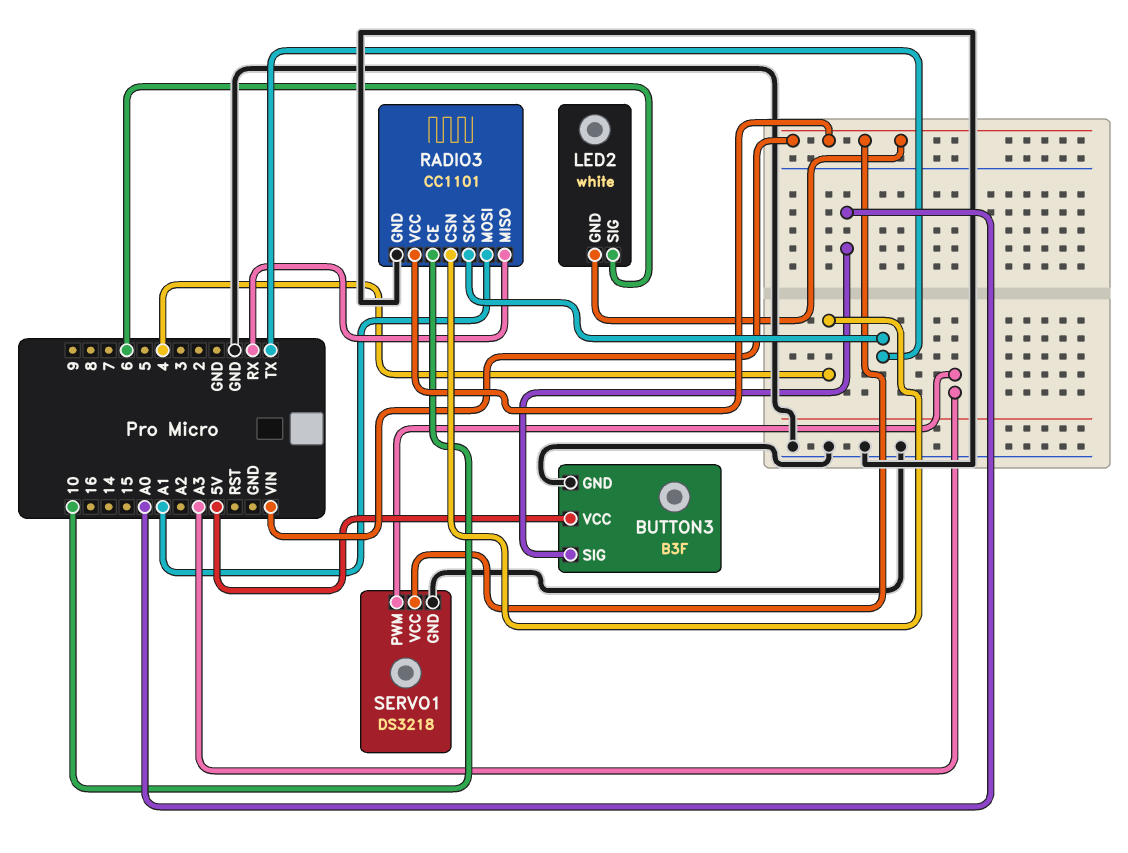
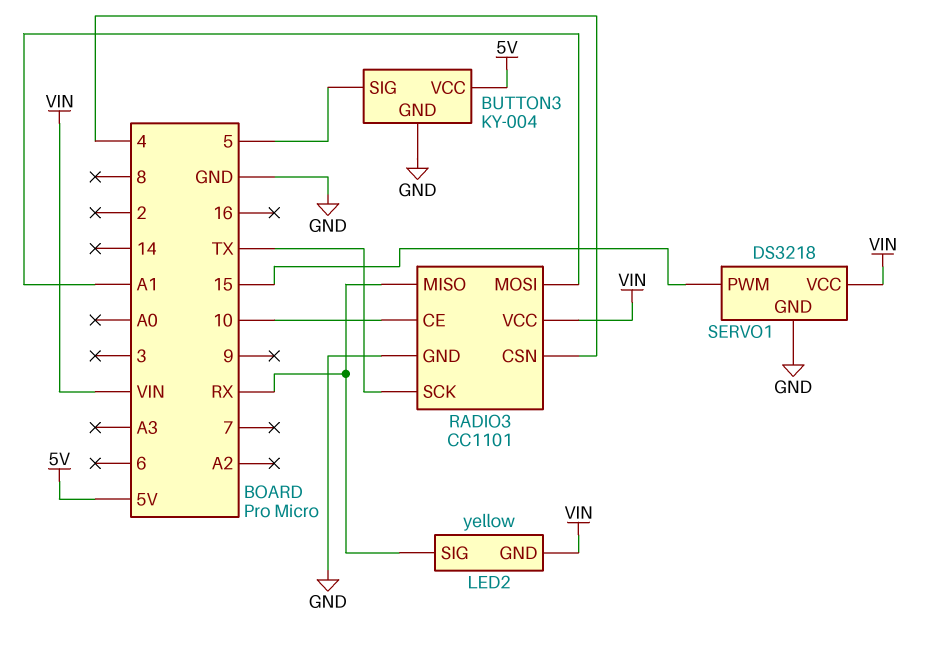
BUTTON3: B3F -> KY-004
BUTTON3 pin SIG: A0 -> 5
LED2: white -> yellow
LED2 pin SIG: 6 -> RX
SERVO1 pin PWM: A3 -> 15

